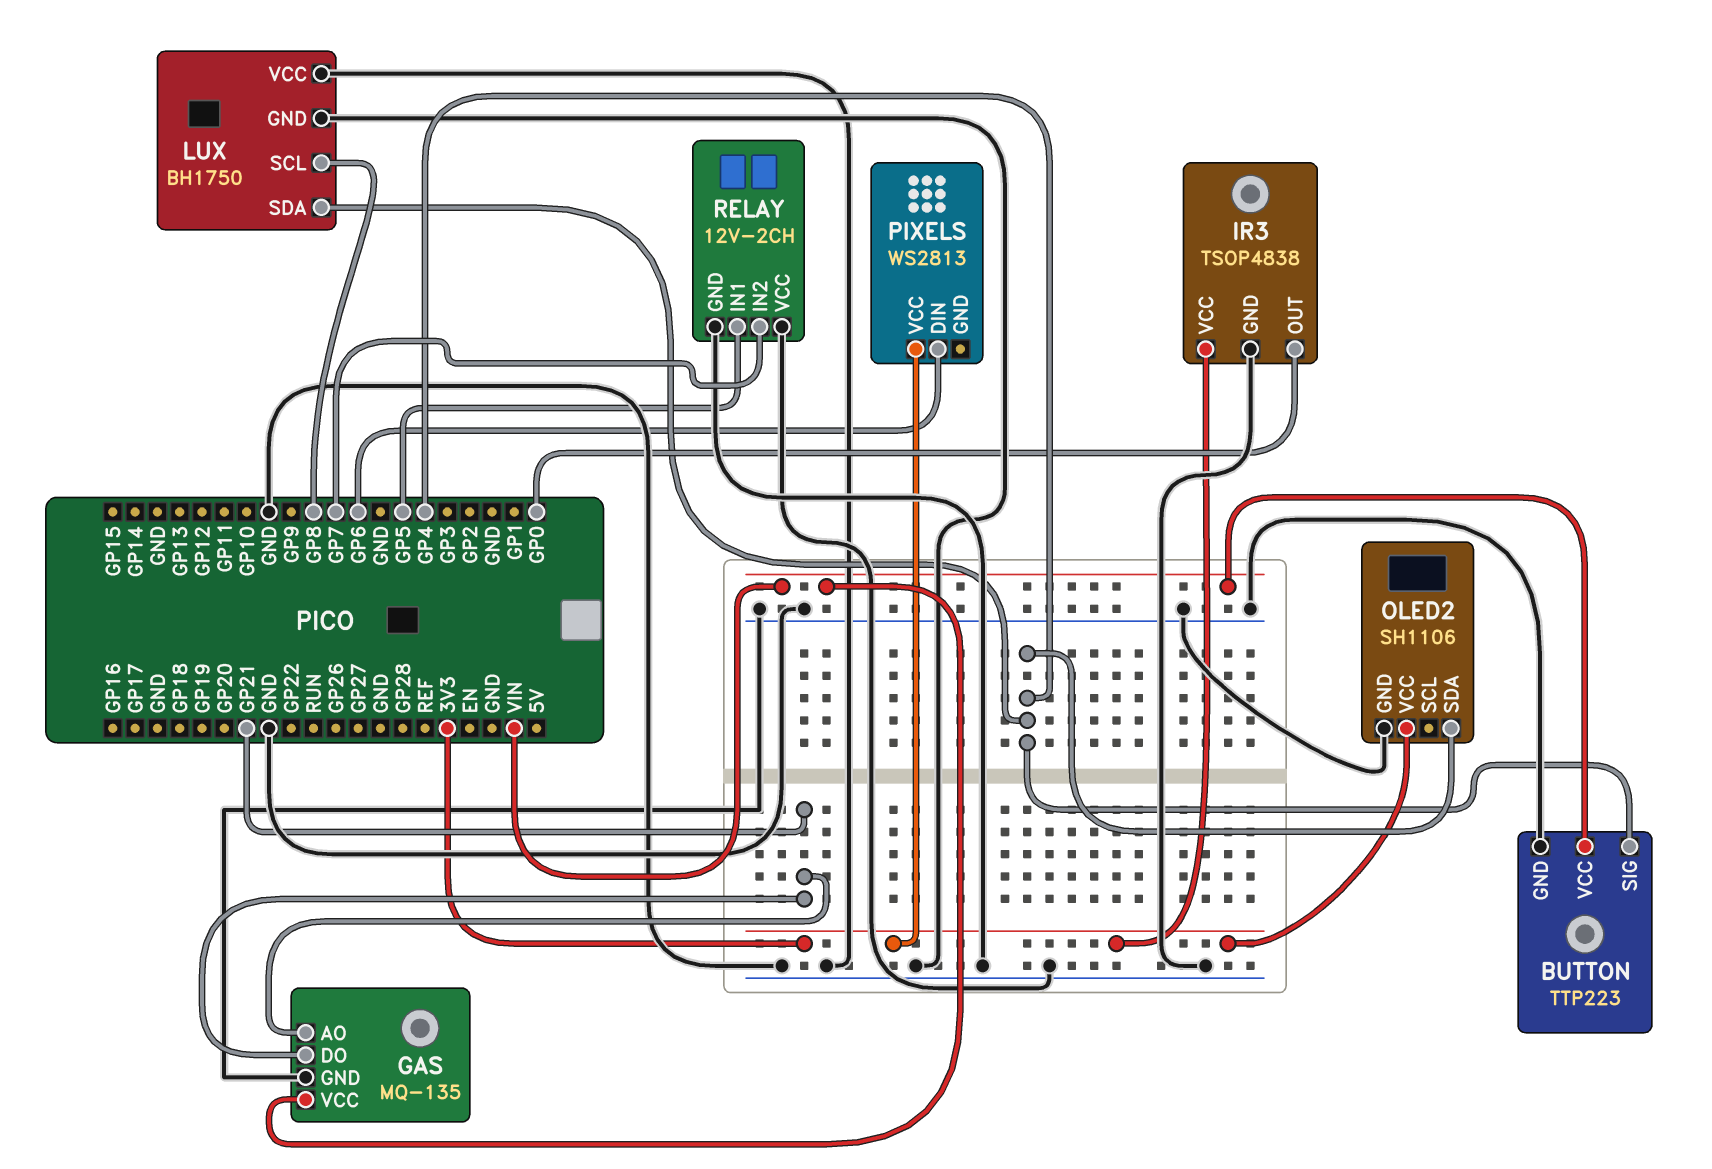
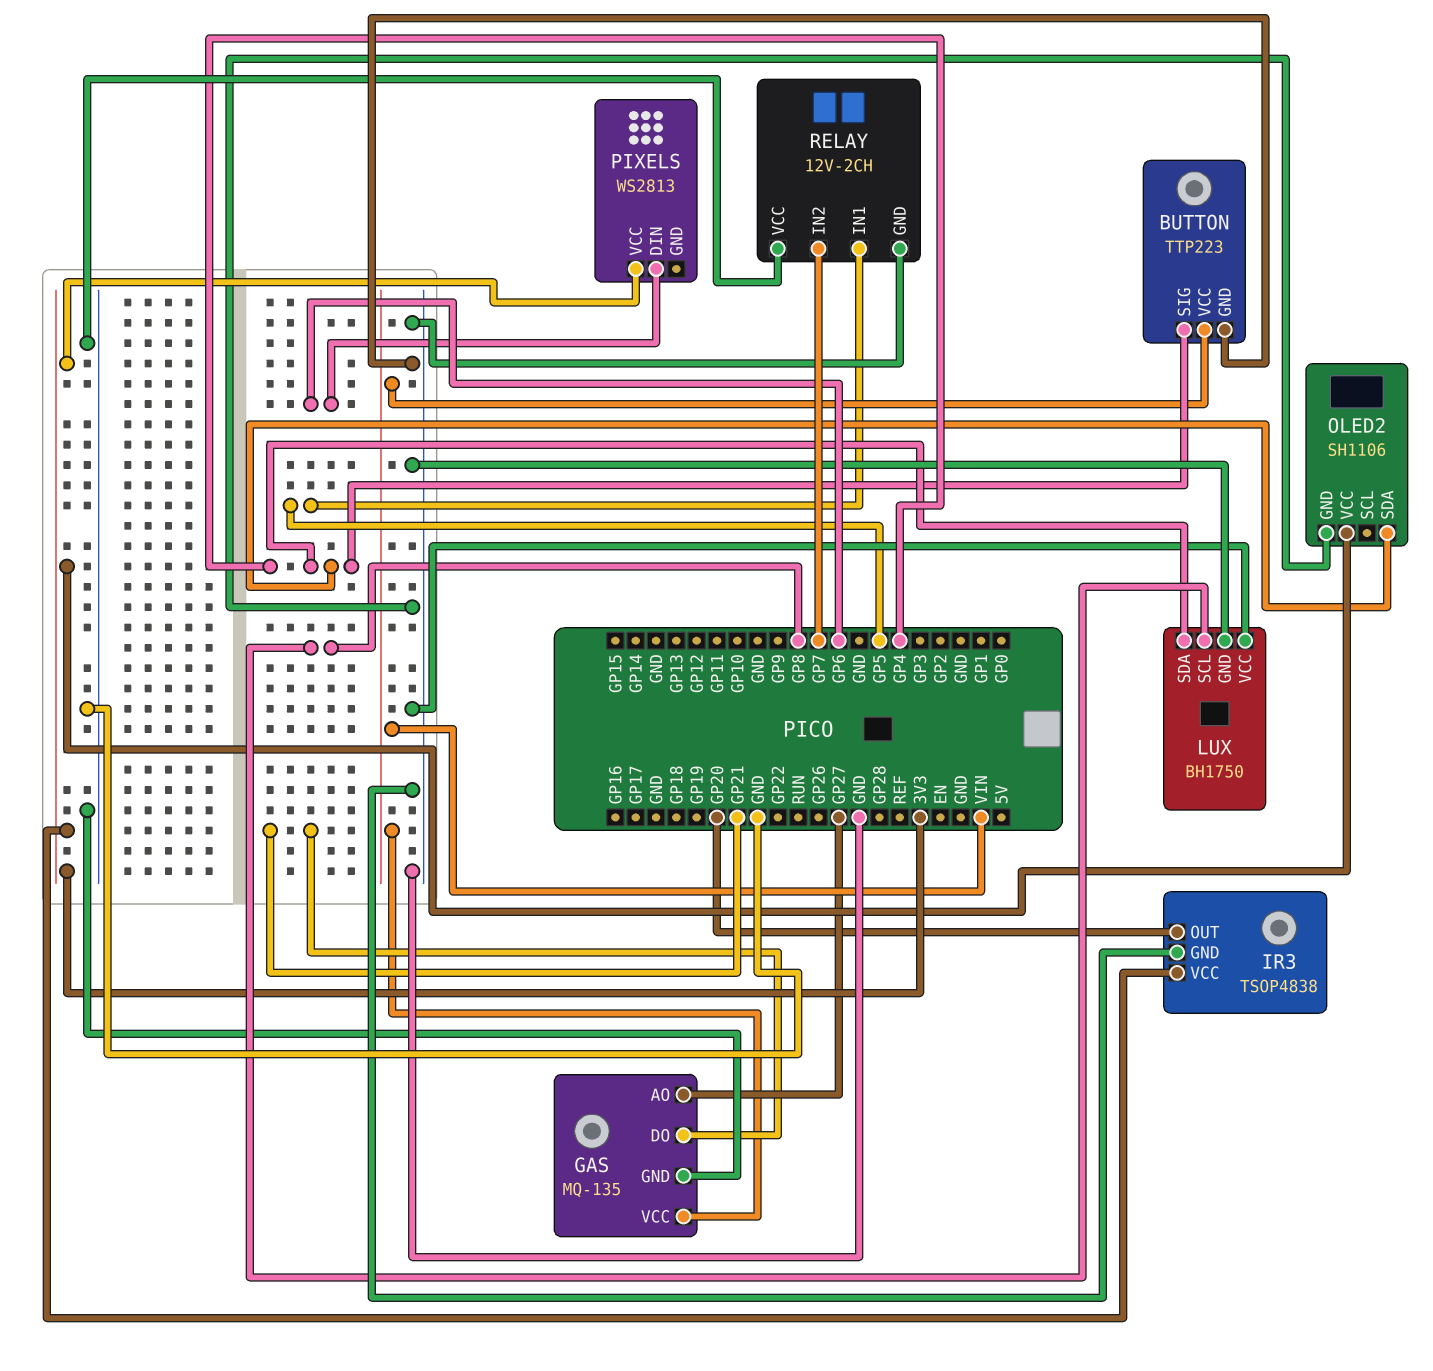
GAS pin AO: GP21 -> GP27
IR3 pin OUT: GP0 -> GP20

